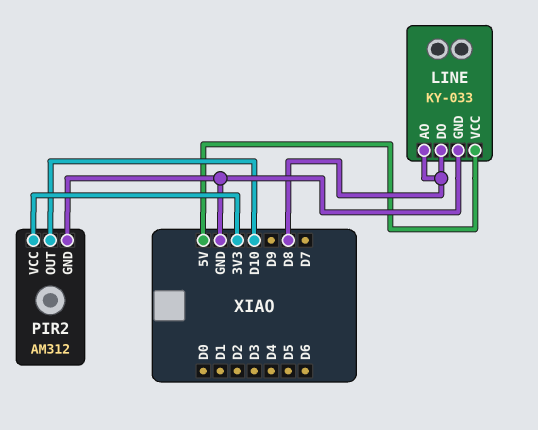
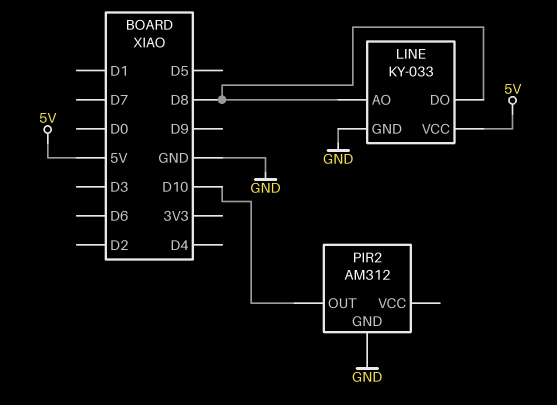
PIR2 pin VCC: 3V3 -> none

